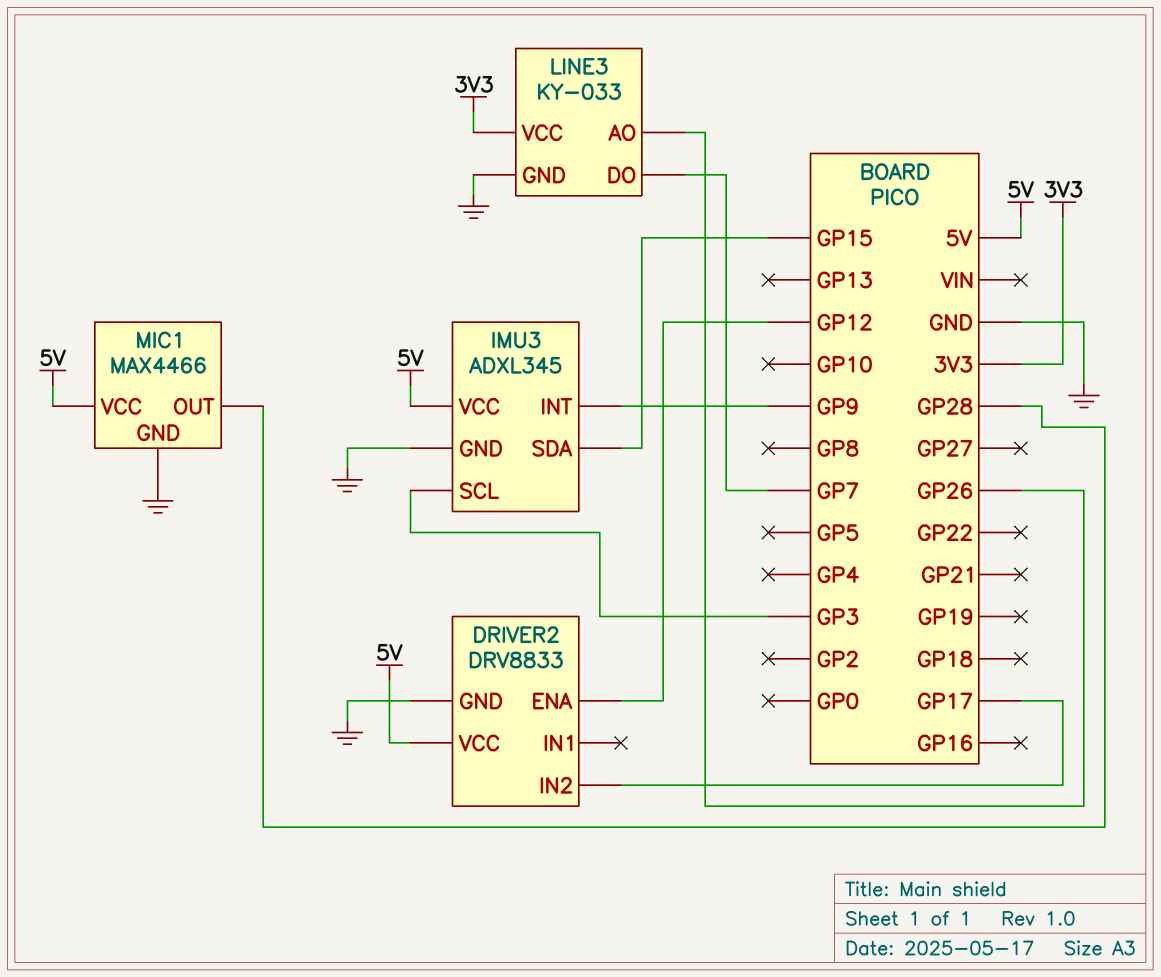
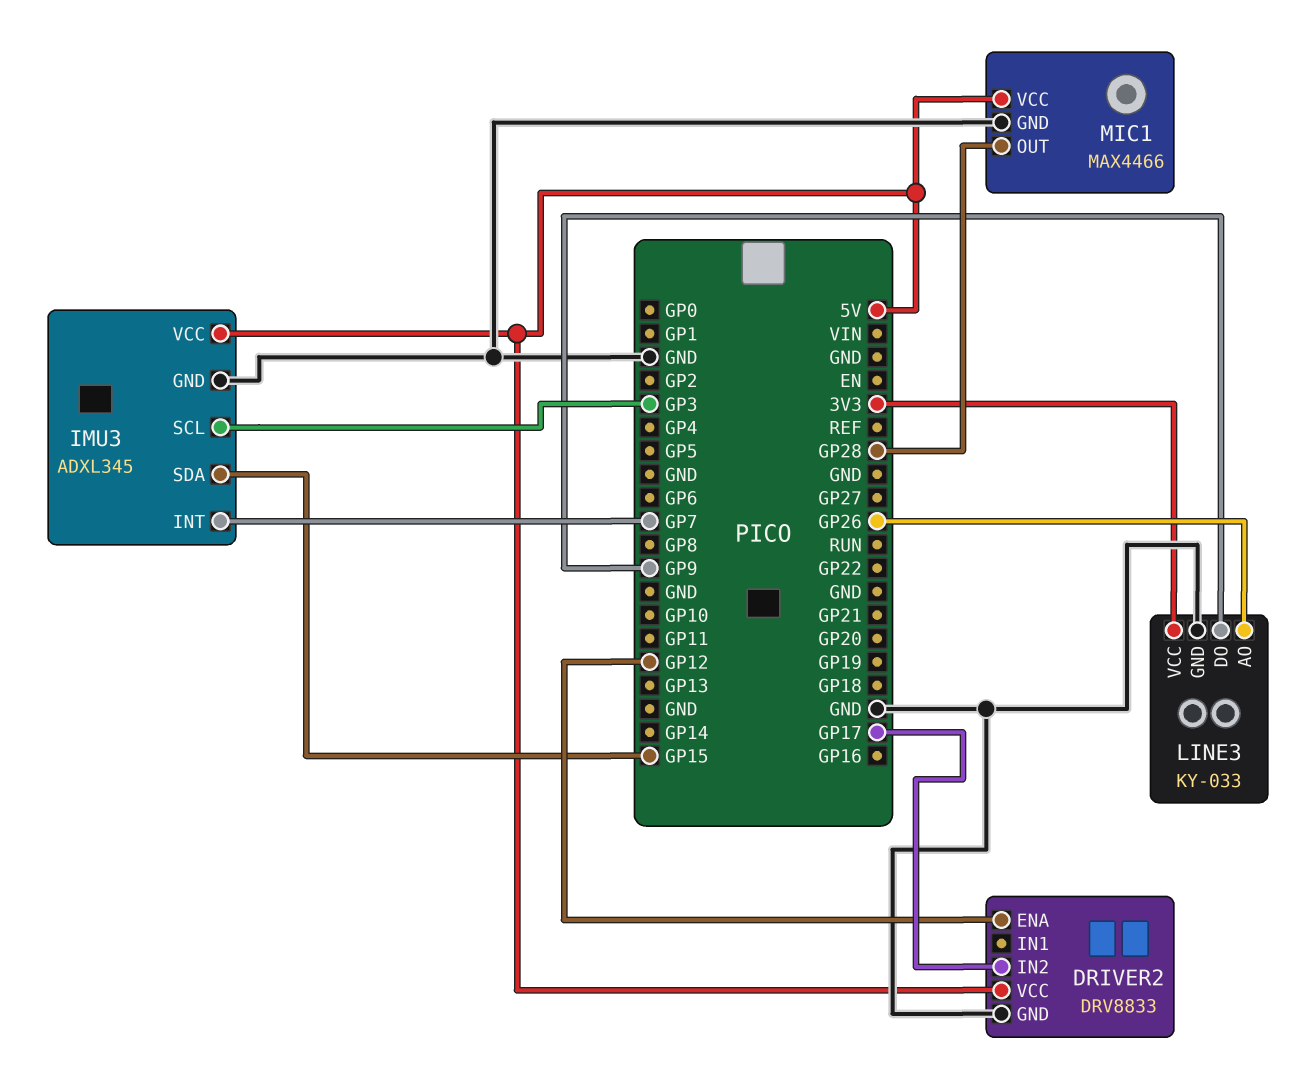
IMU3 pin INT: GP9 -> GP7
LINE3 pin DO: GP7 -> GP9

